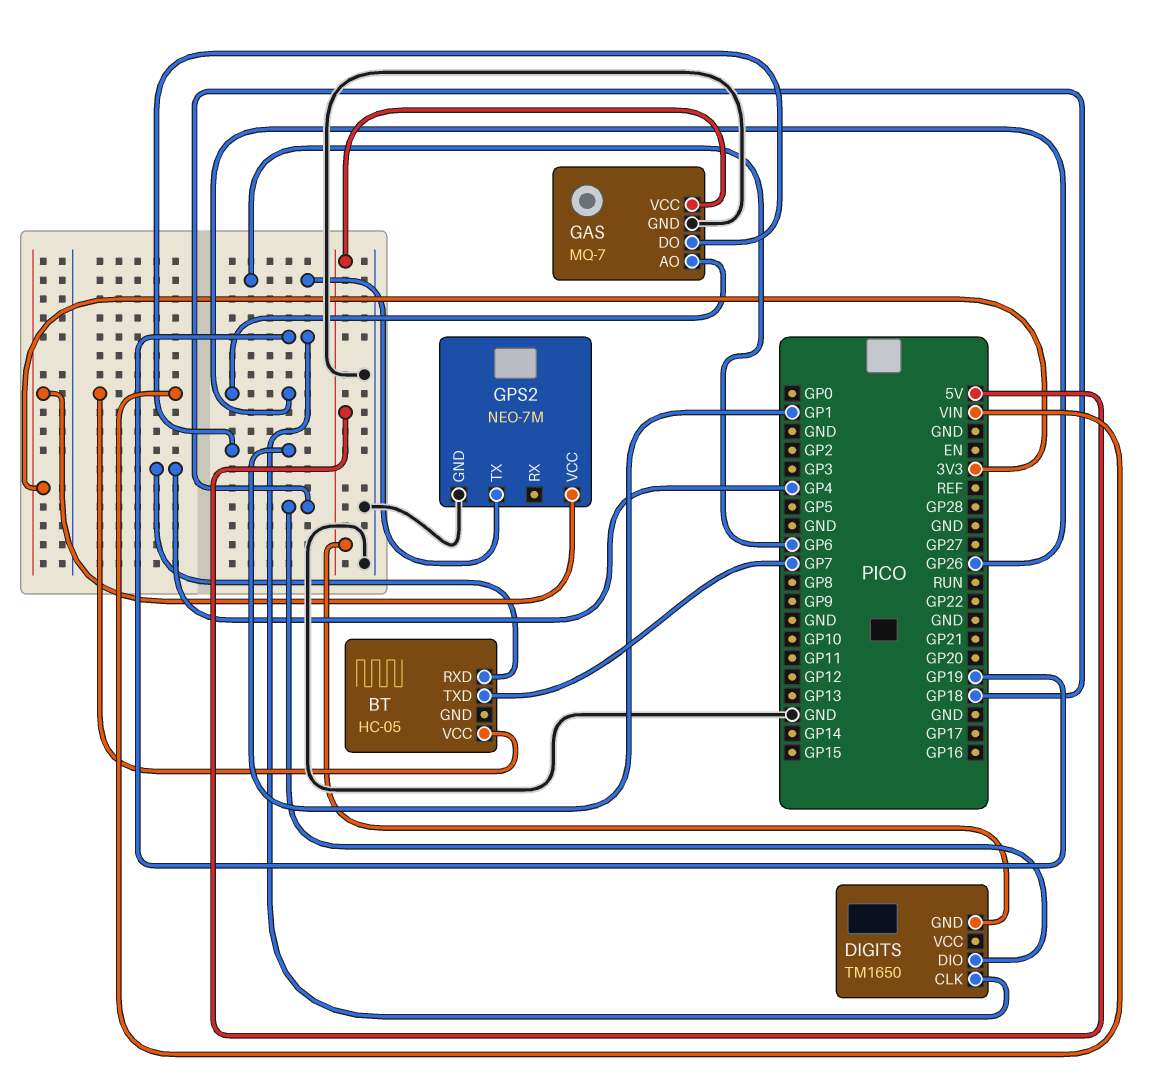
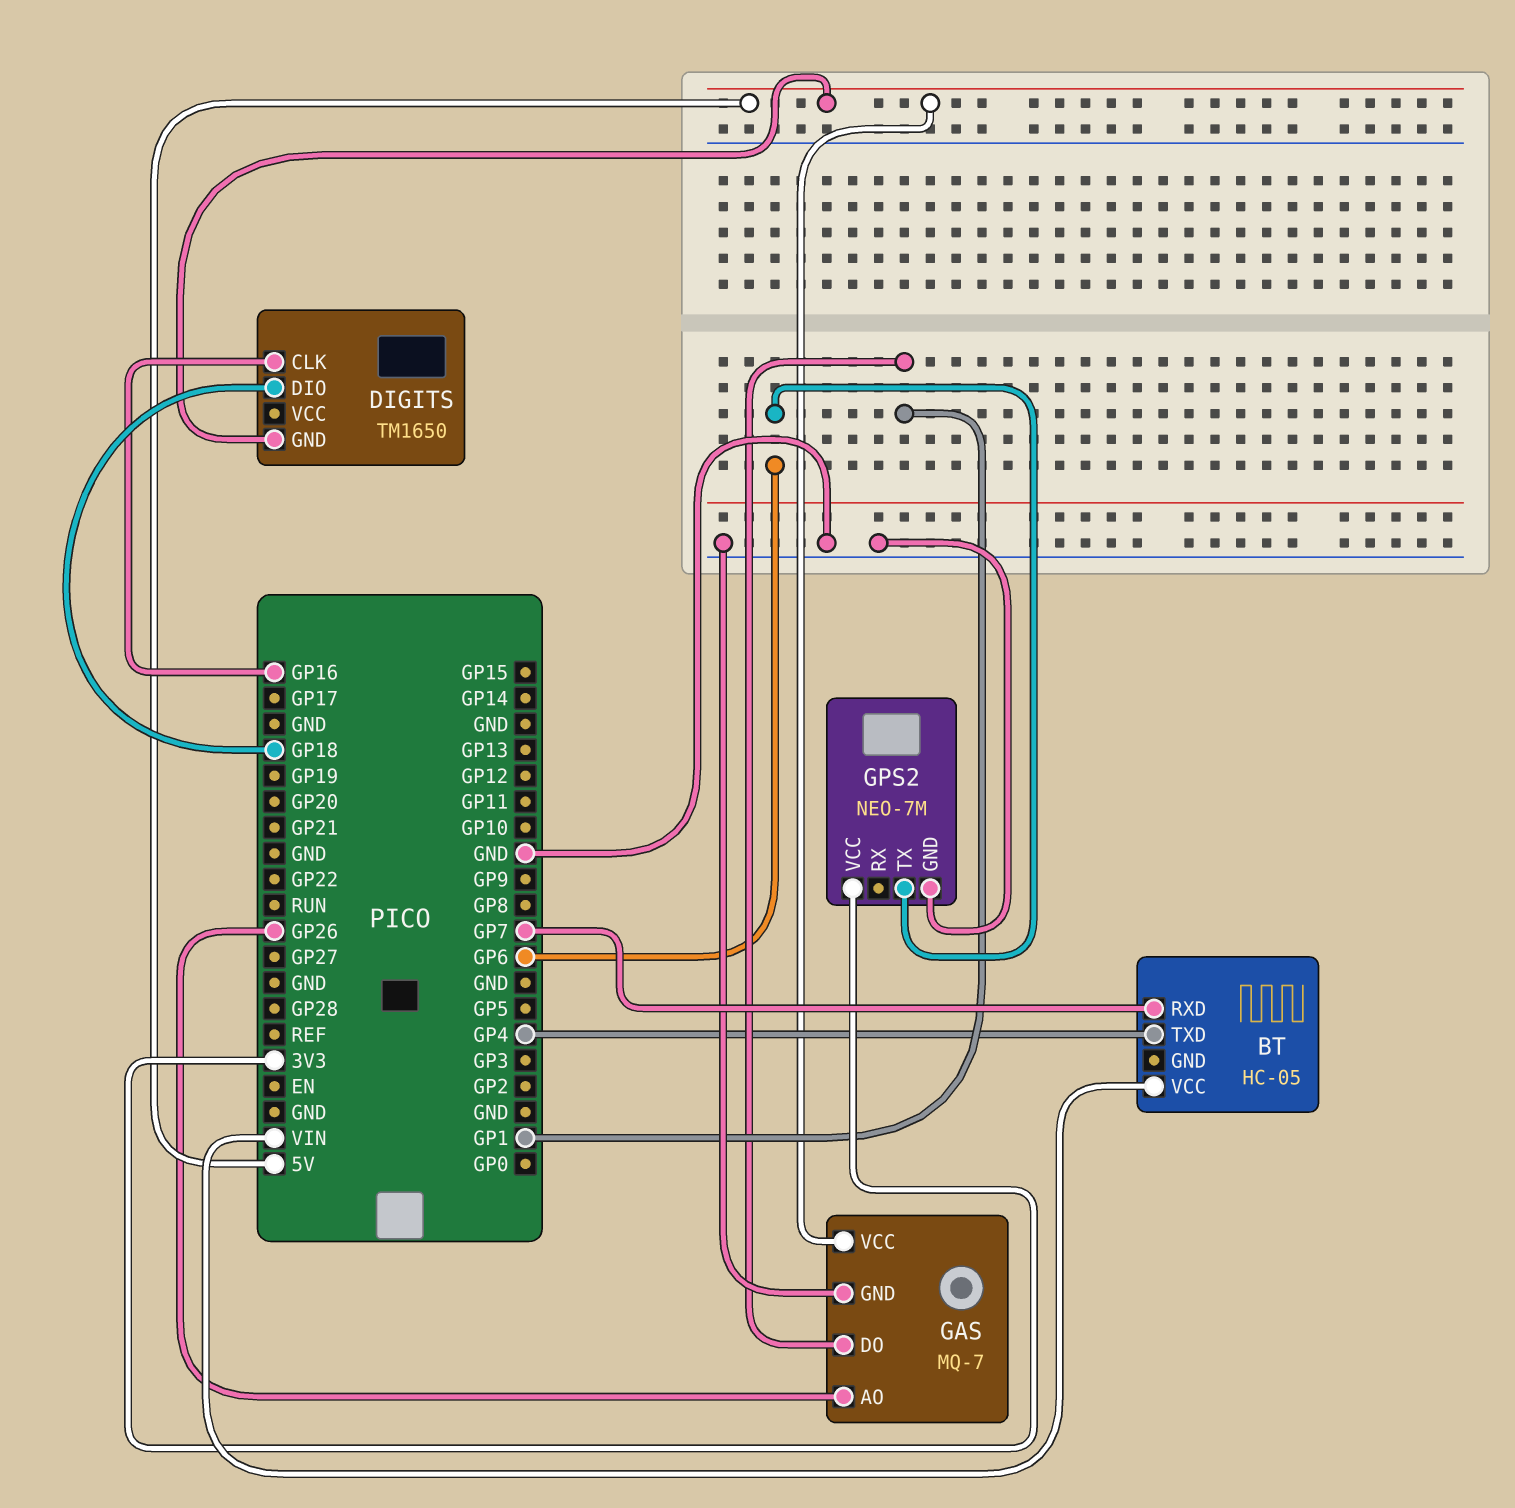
BT pin RXD: GP4 -> GP7
BT pin TXD: GP7 -> GP4
DIGITS pin CLK: GP19 -> GP16

